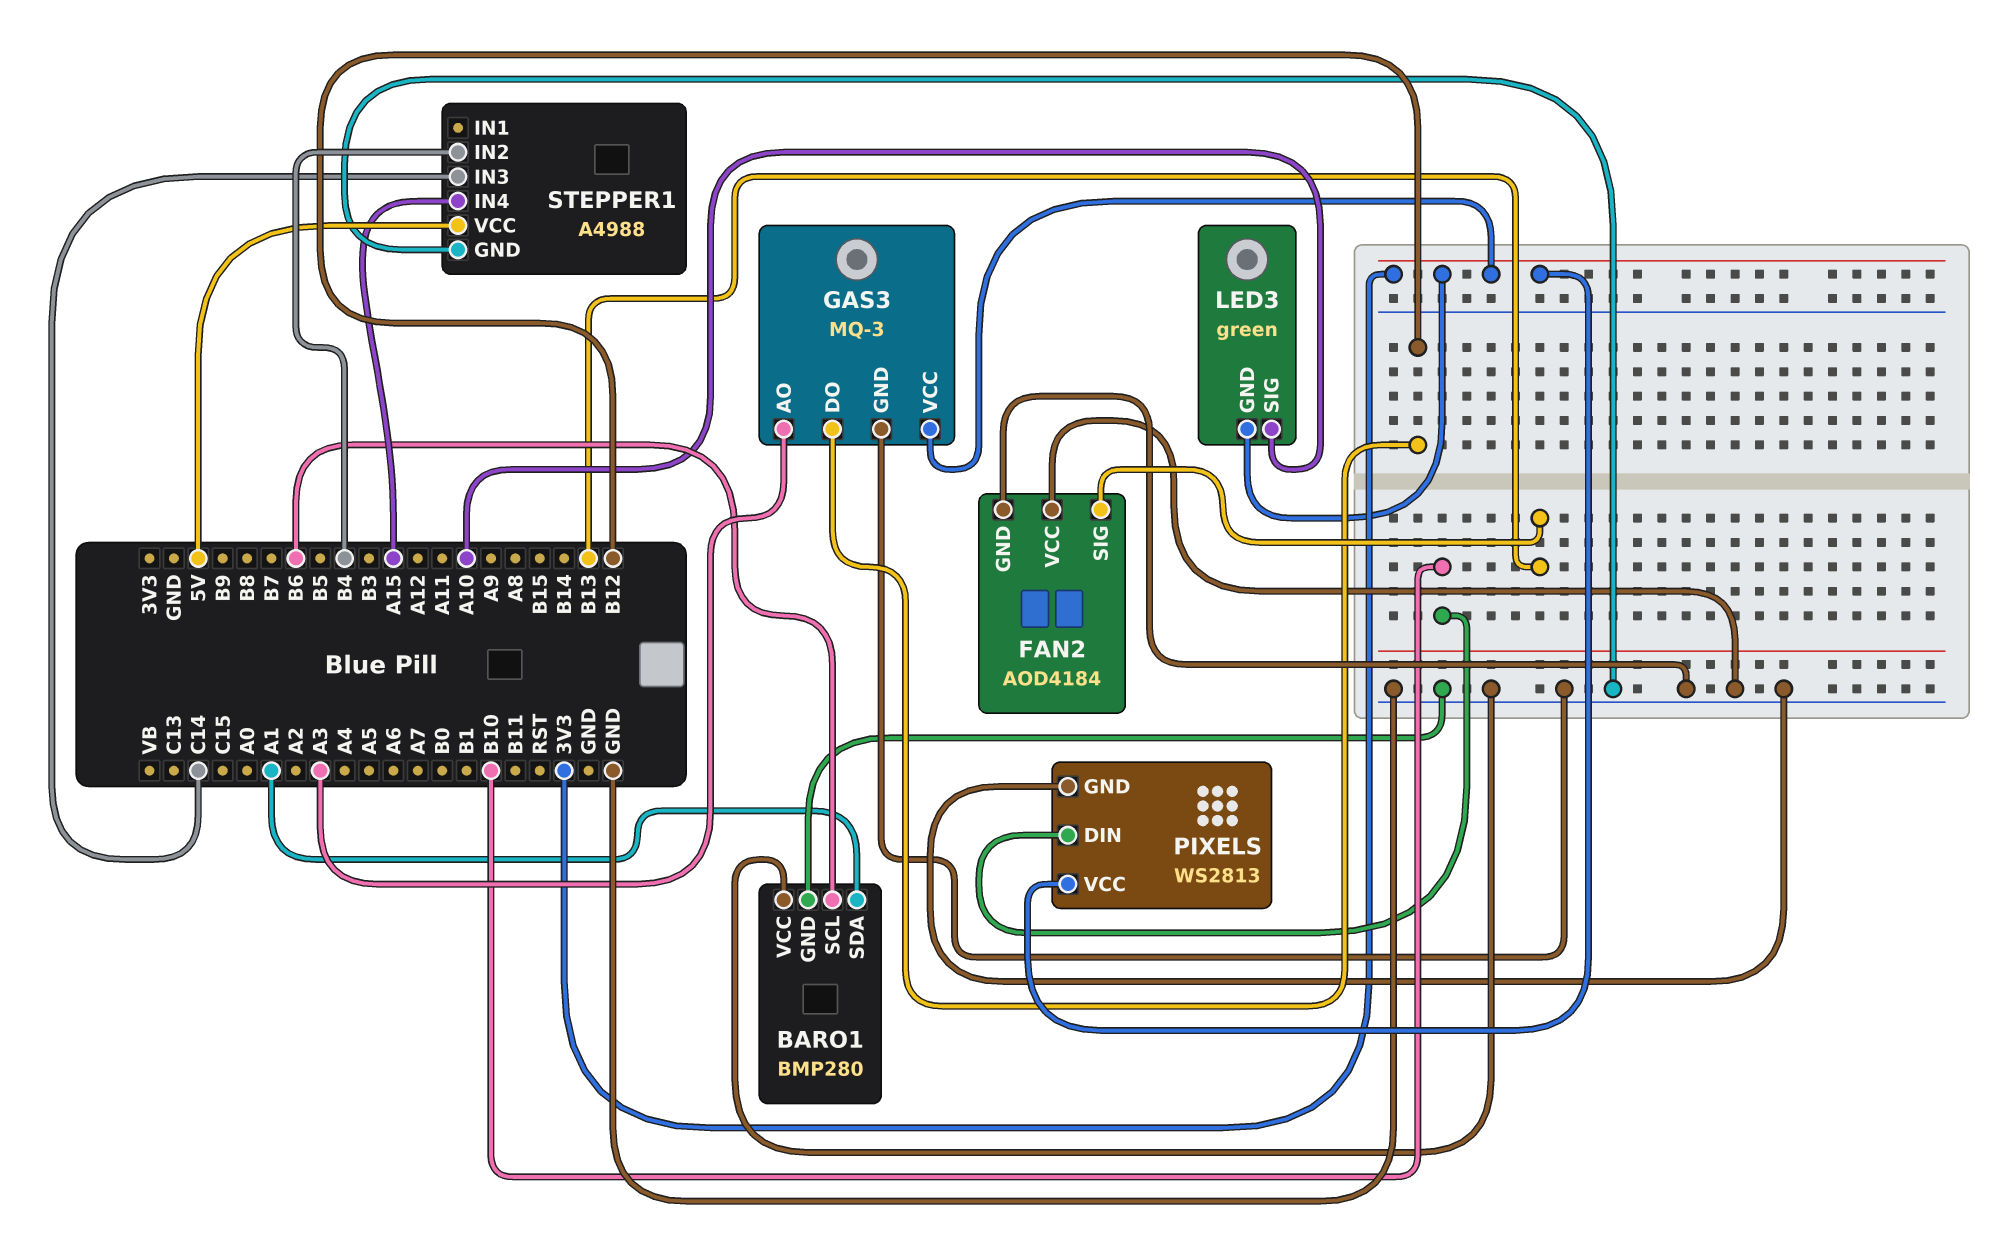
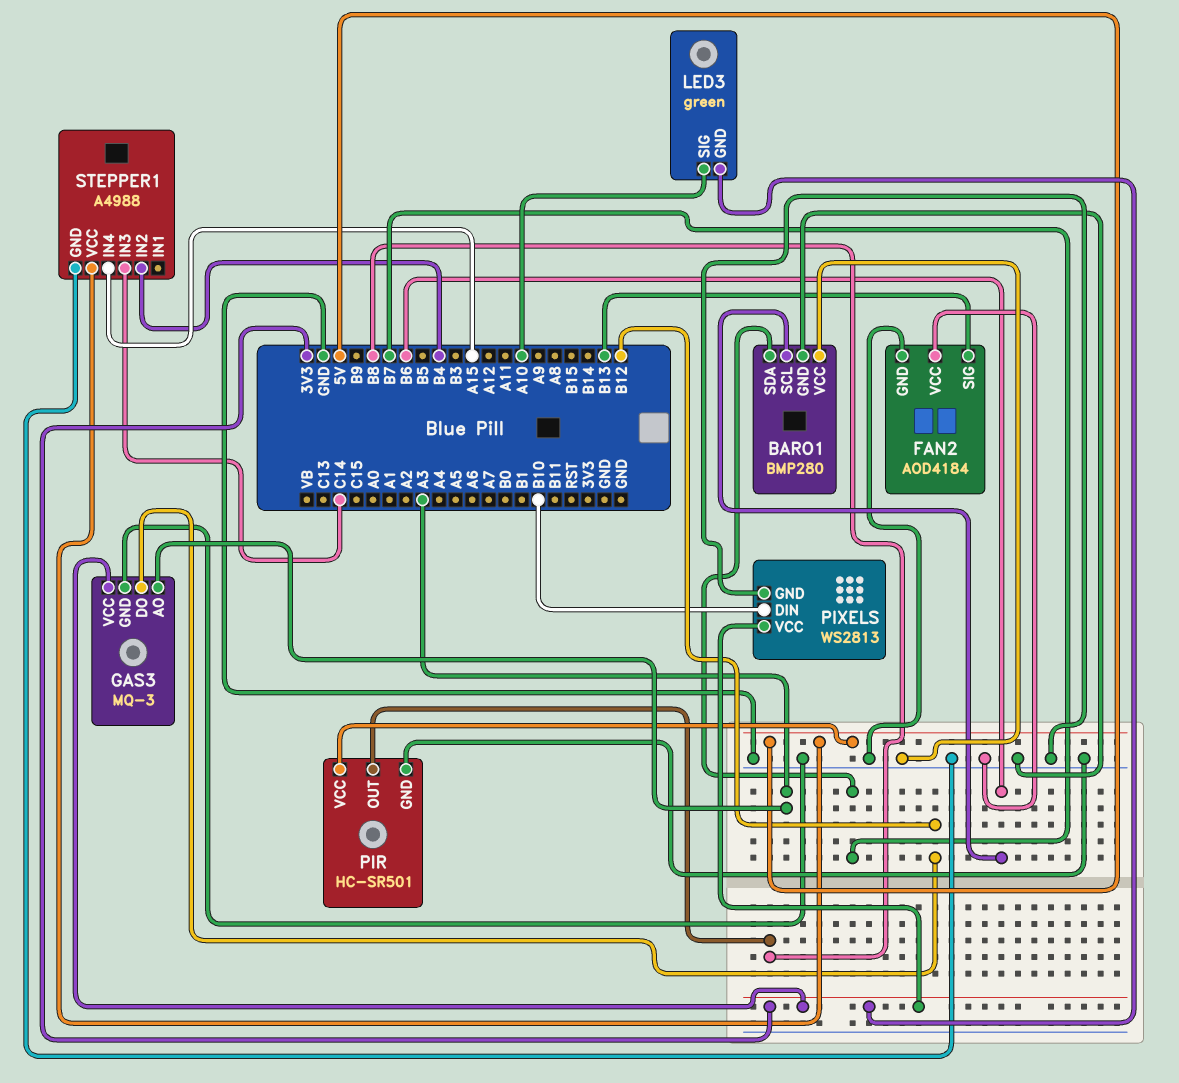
BARO1 pin SDA: A1 -> B7
PIR: none -> HC-SR501
PIR pin GND: none -> GND
PIR pin OUT: none -> B8
PIR pin VCC: none -> 5V

